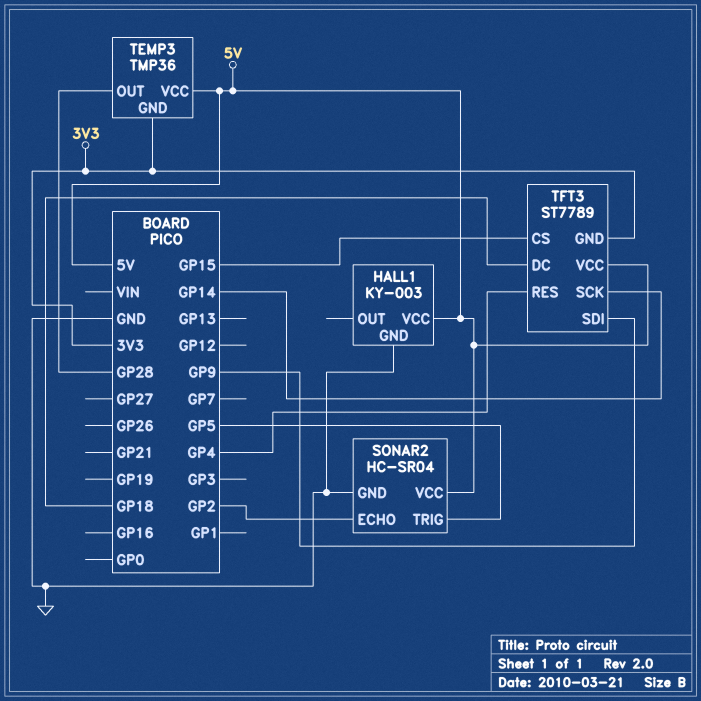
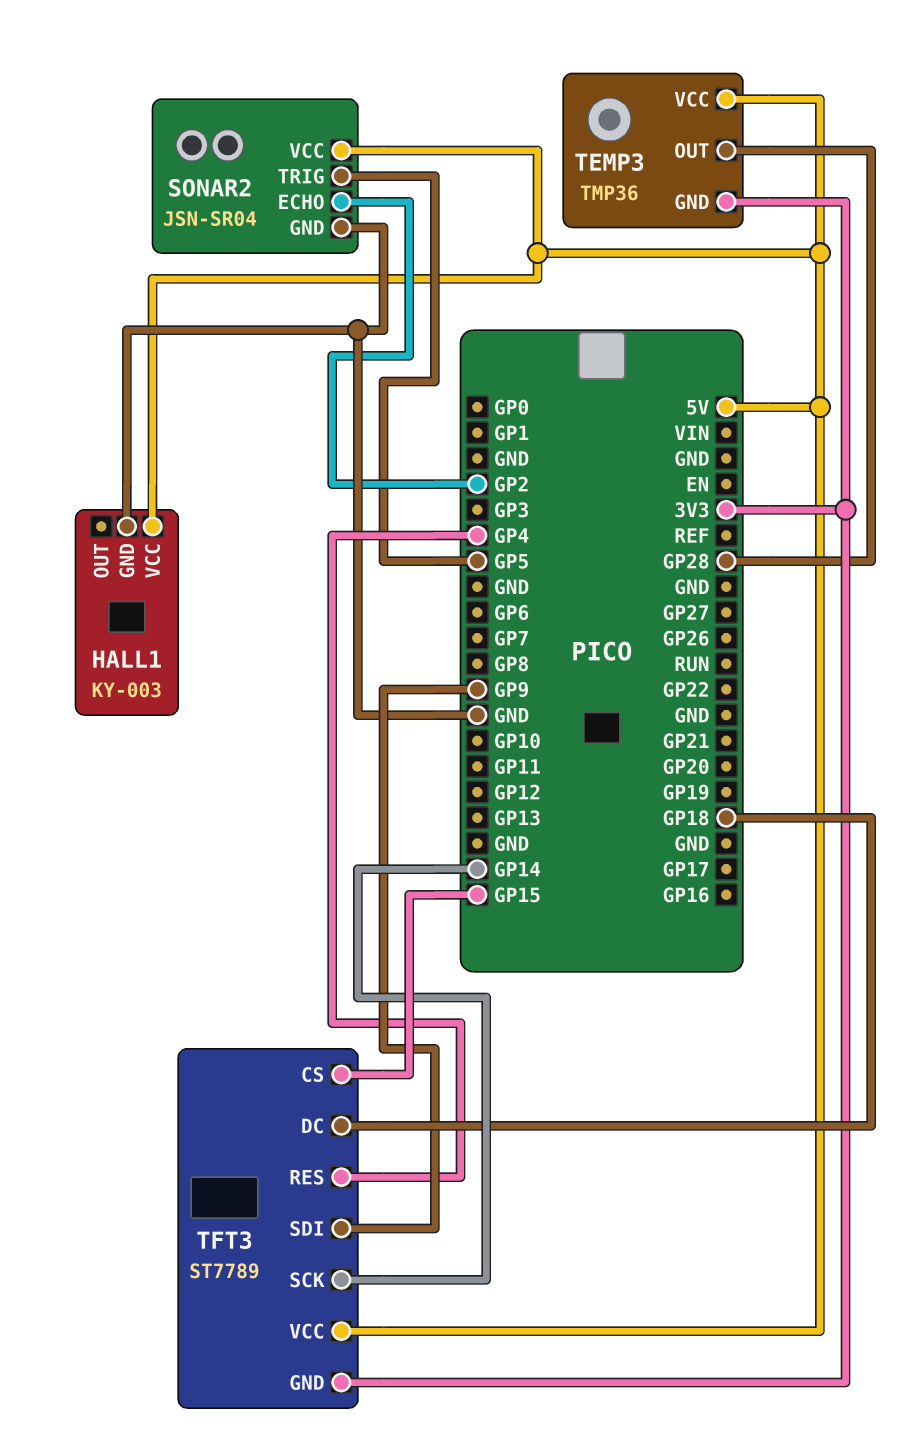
SONAR2: HC-SR04 -> JSN-SR04

